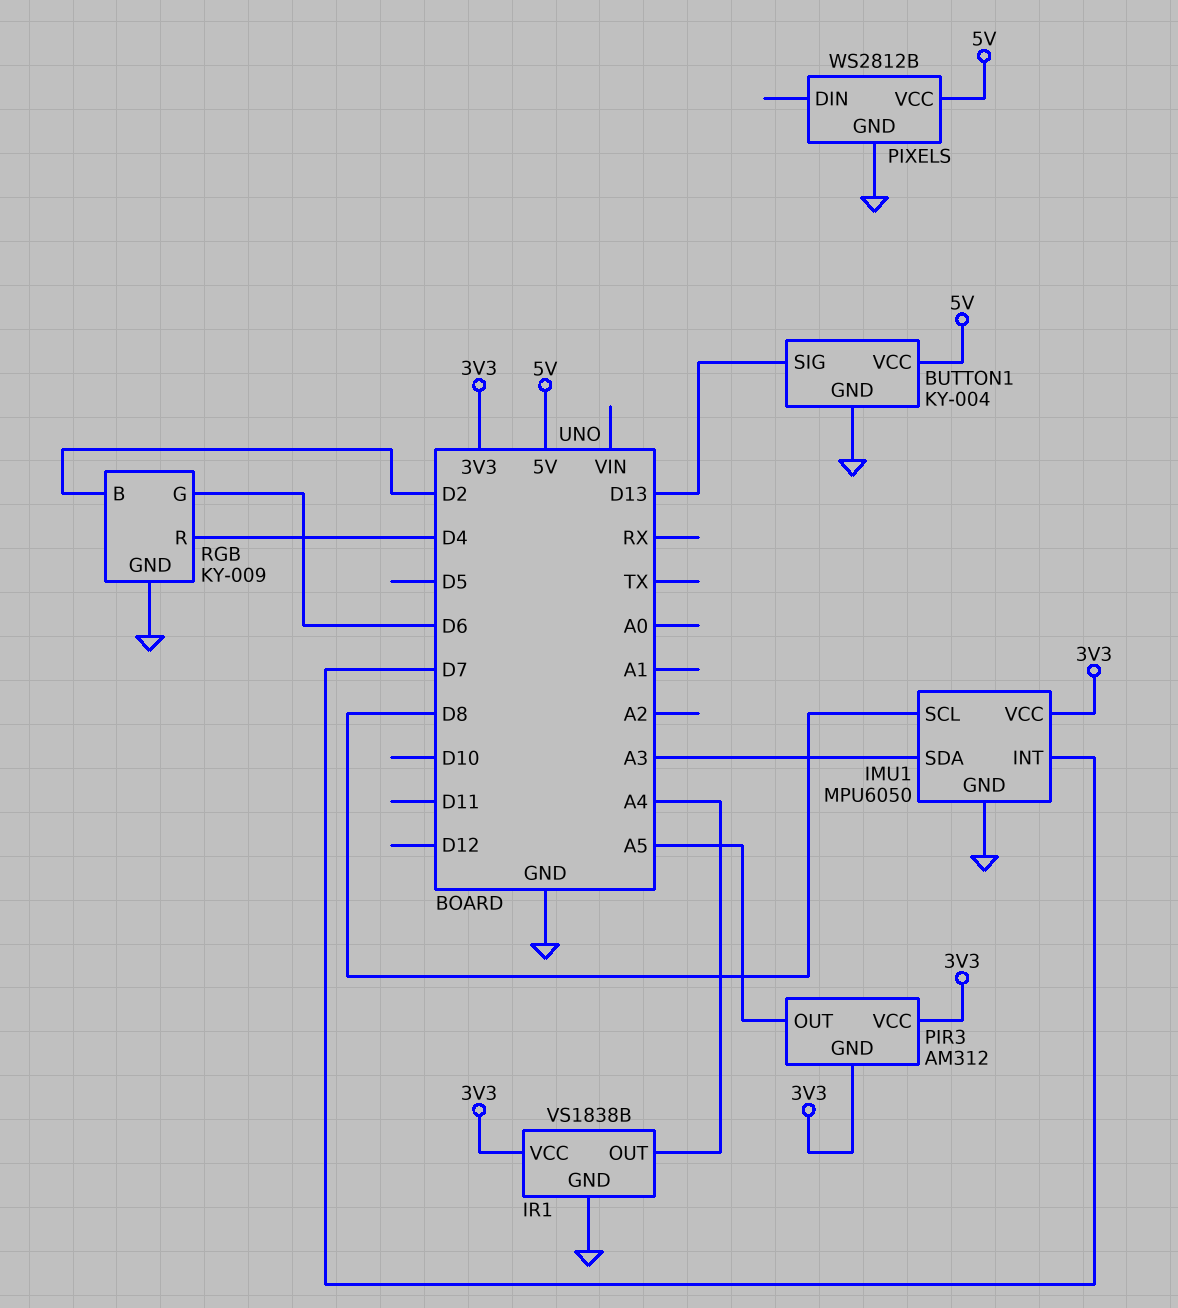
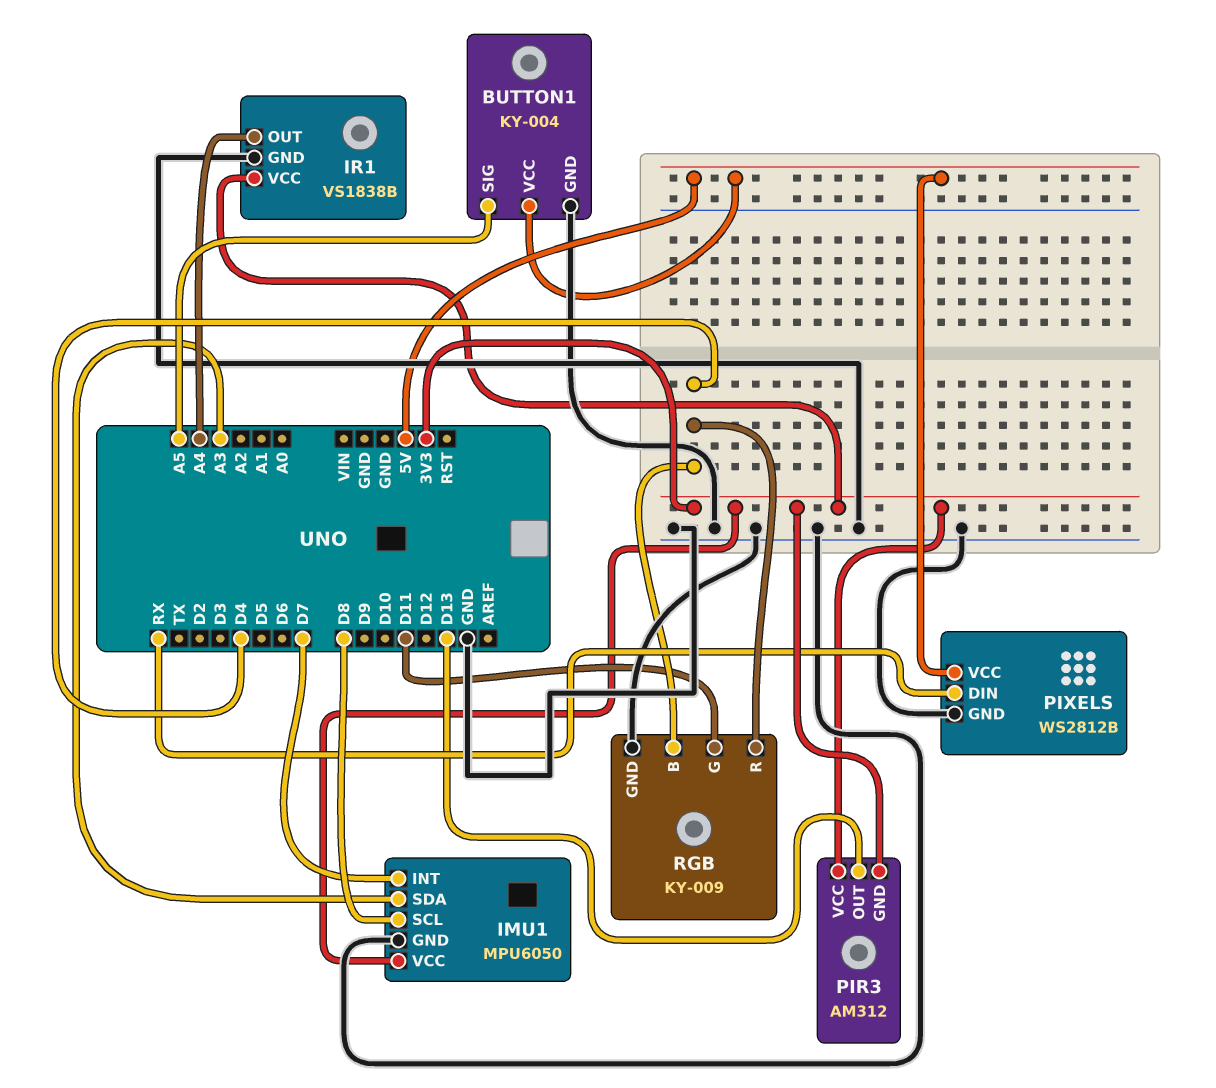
BUTTON1 pin SIG: D13 -> A5
PIR3 pin OUT: A5 -> D13
PIXELS pin DIN: none -> RX
RGB pin B: D2 -> D4
RGB pin G: D6 -> D11

